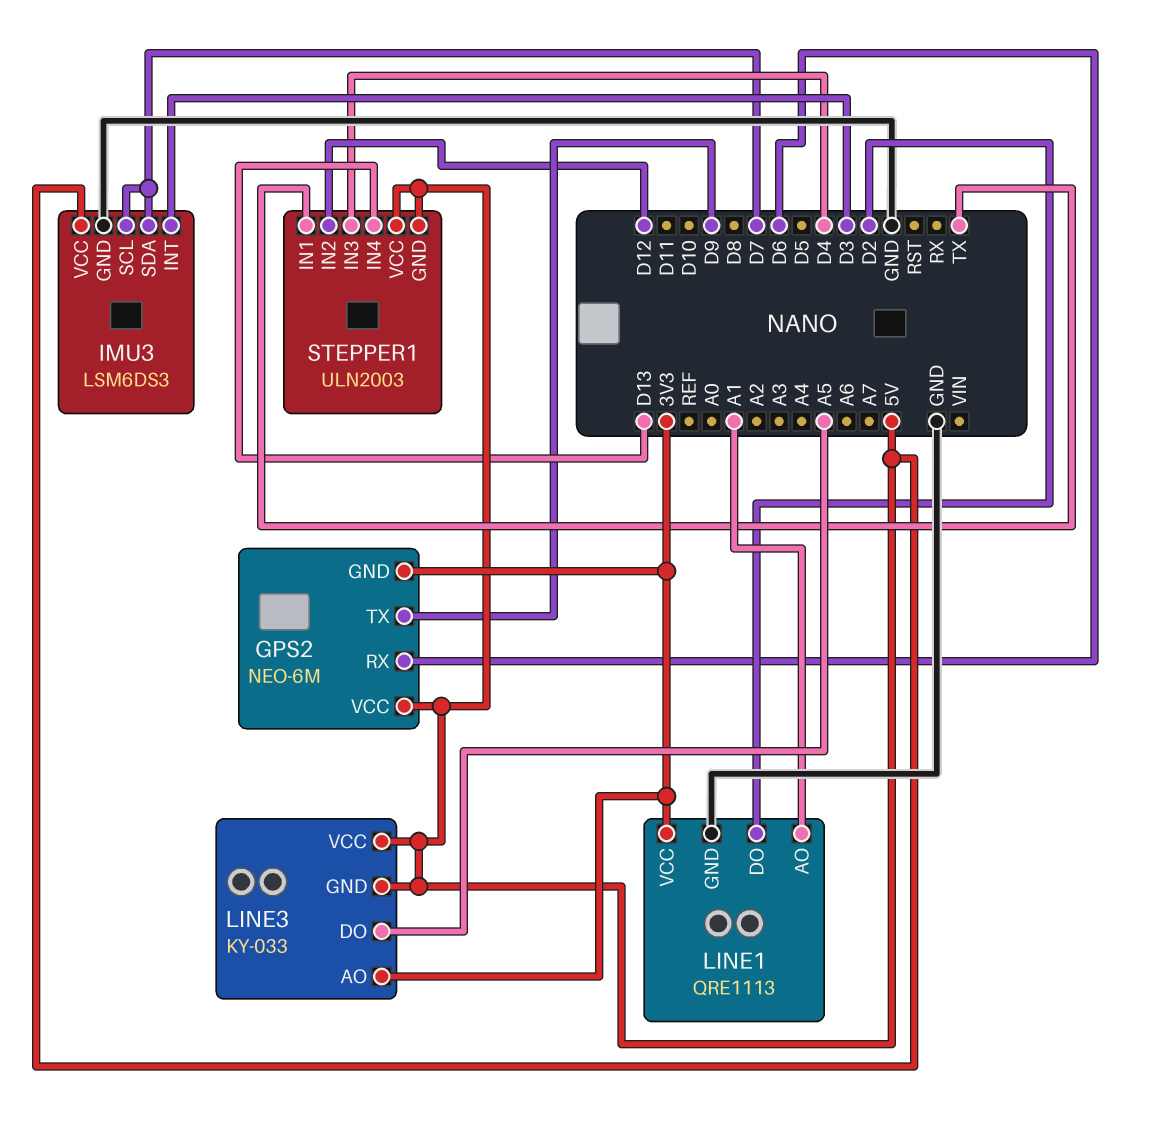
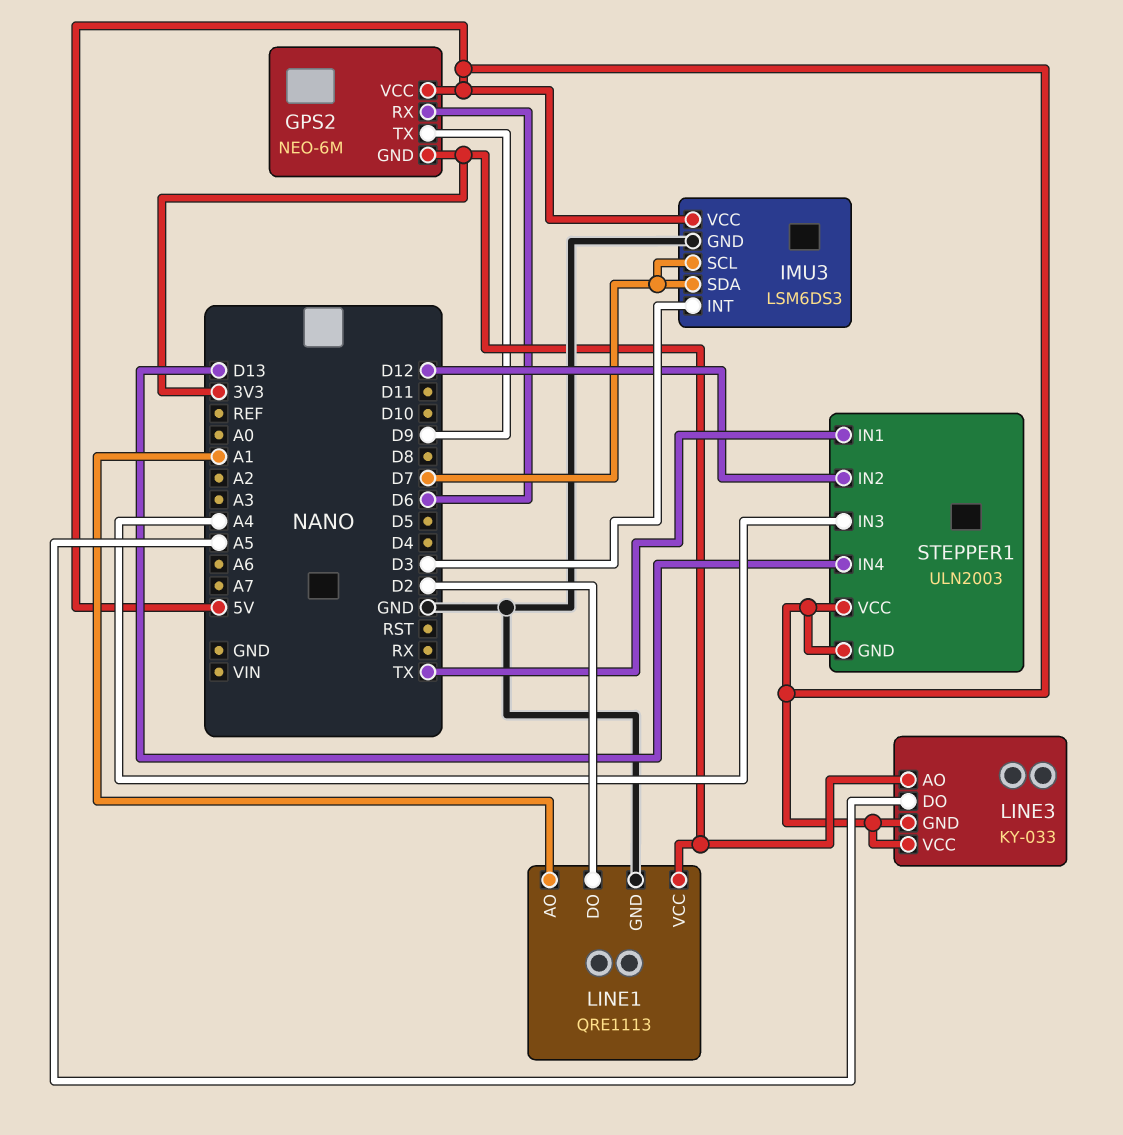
STEPPER1 pin IN3: D4 -> A4

